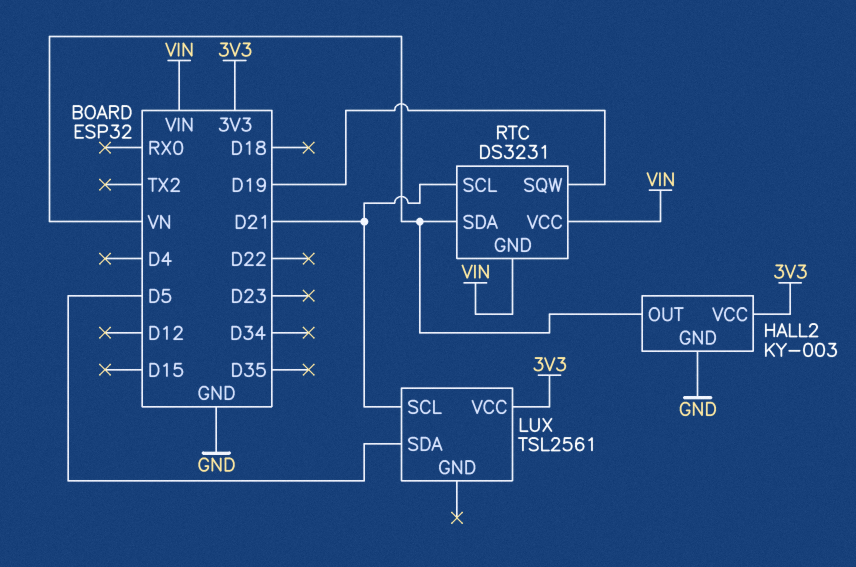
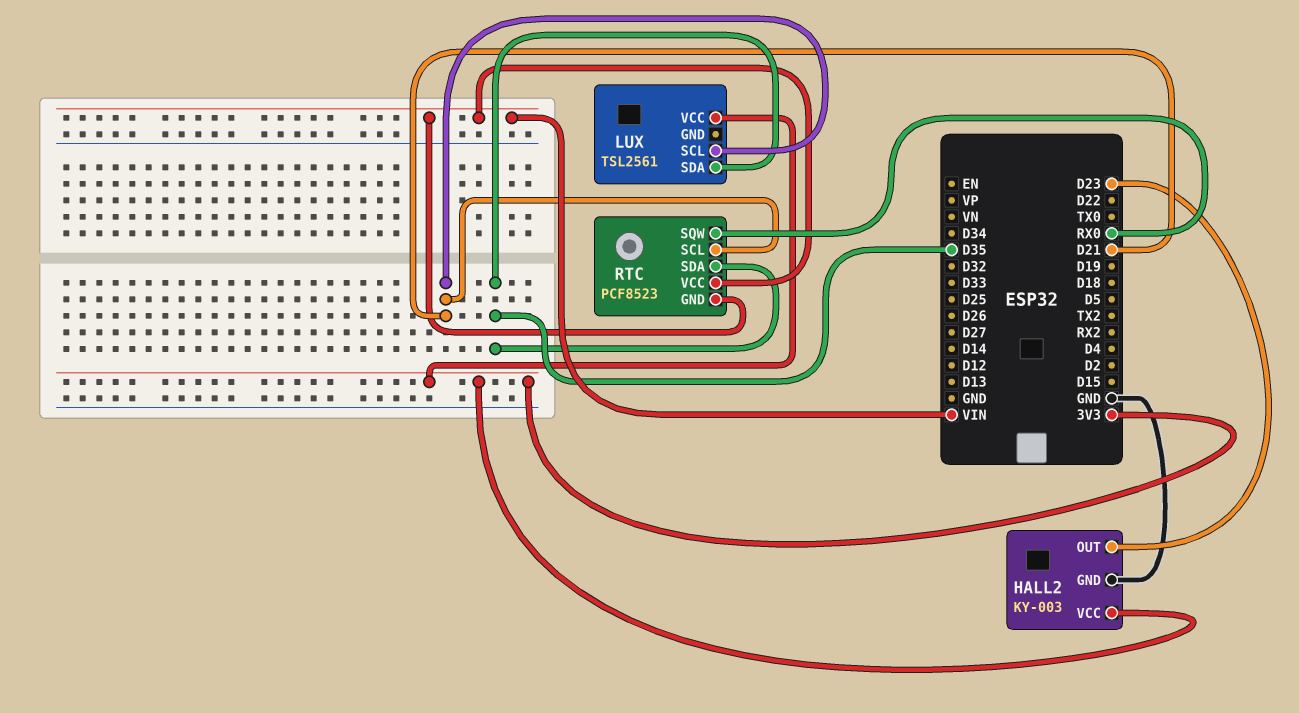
HALL2 pin OUT: VN -> D23
LUX pin SDA: D5 -> D35
RTC: DS3231 -> PCF8523
RTC pin SDA: VN -> D35
RTC pin SQW: D19 -> RX0

